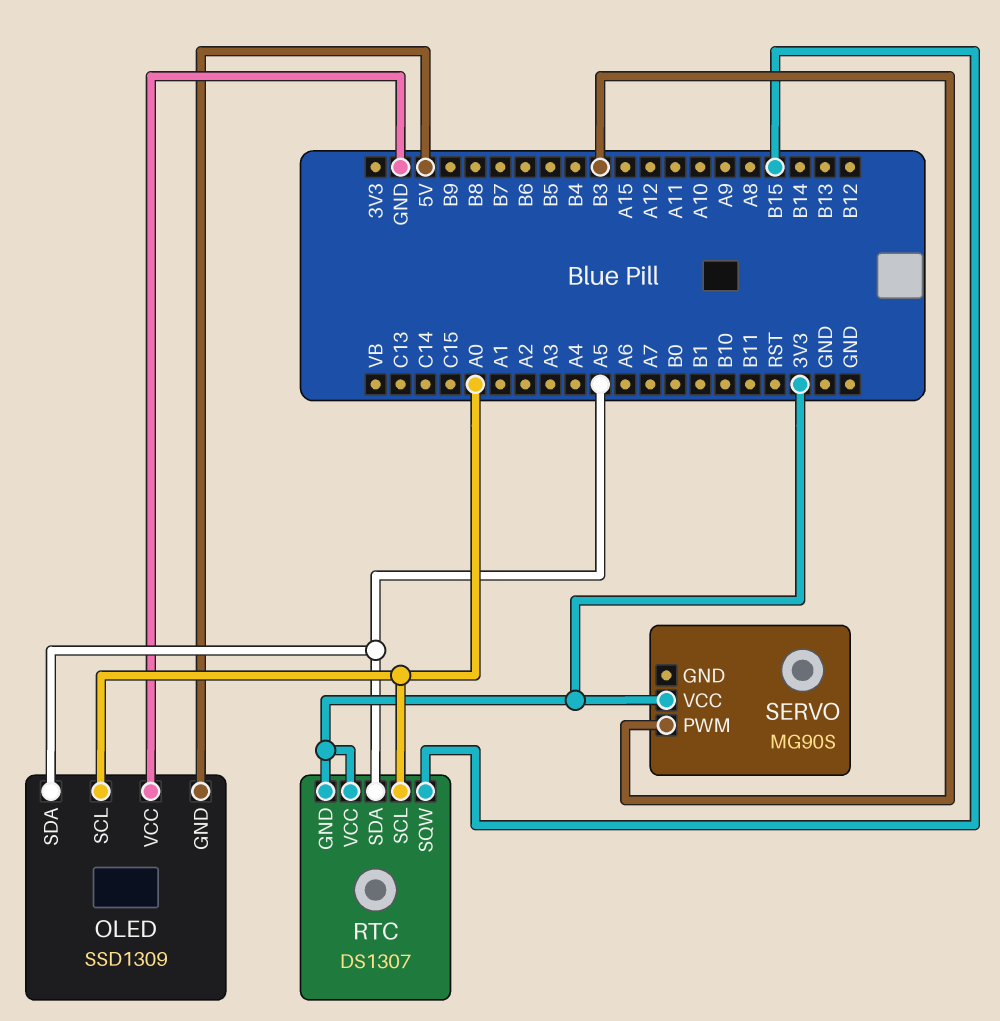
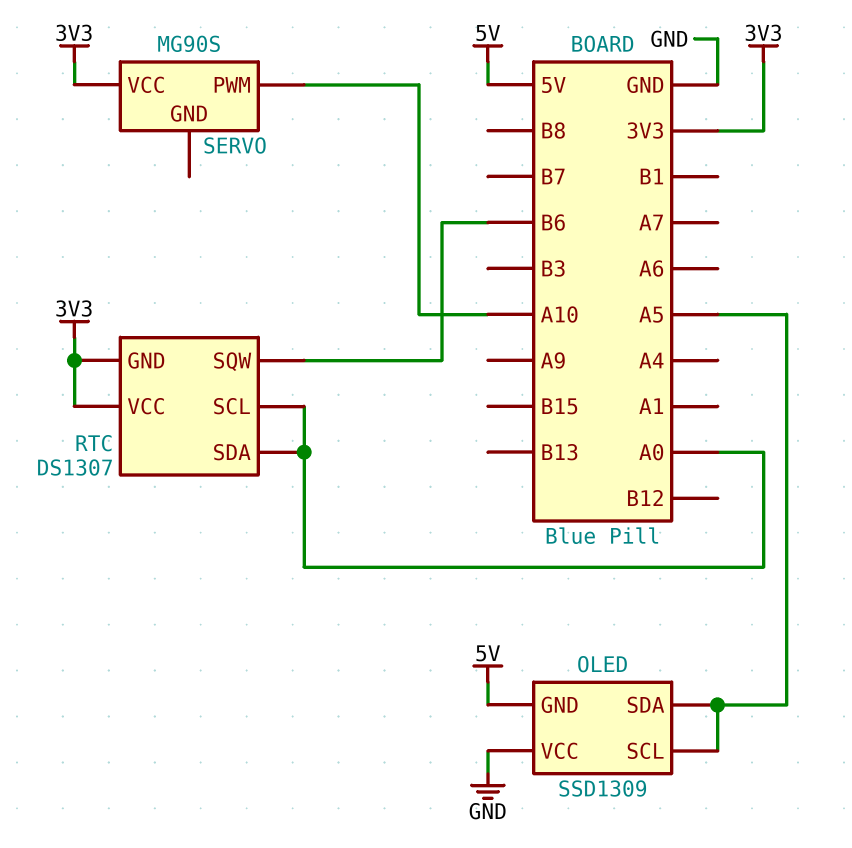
OLED pin SCL: A0 -> A5
RTC pin SDA: A5 -> A0
RTC pin SQW: B15 -> B6
SERVO pin PWM: B3 -> A10

